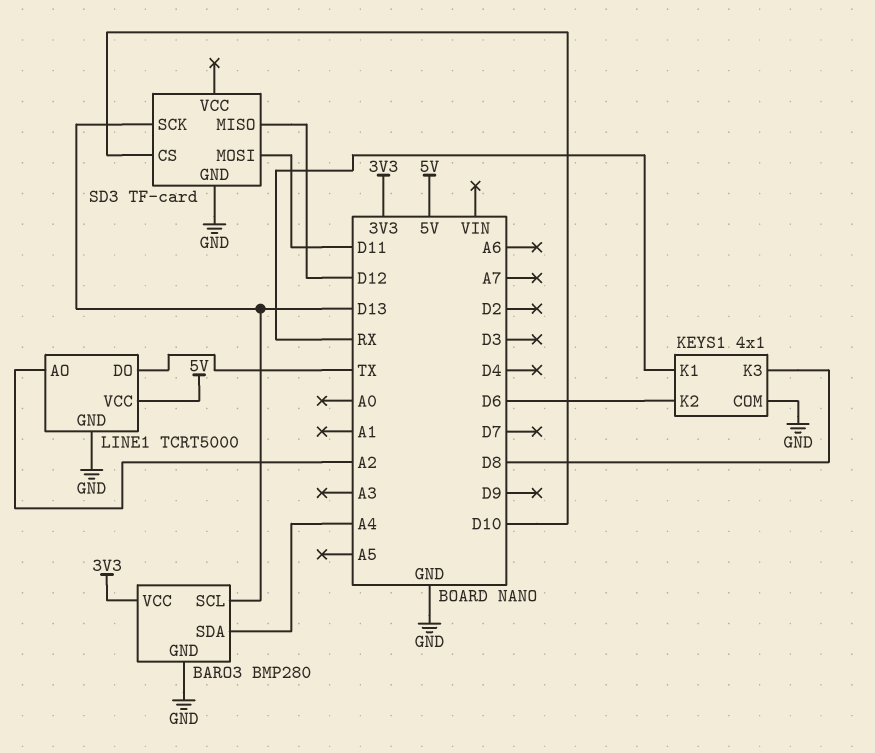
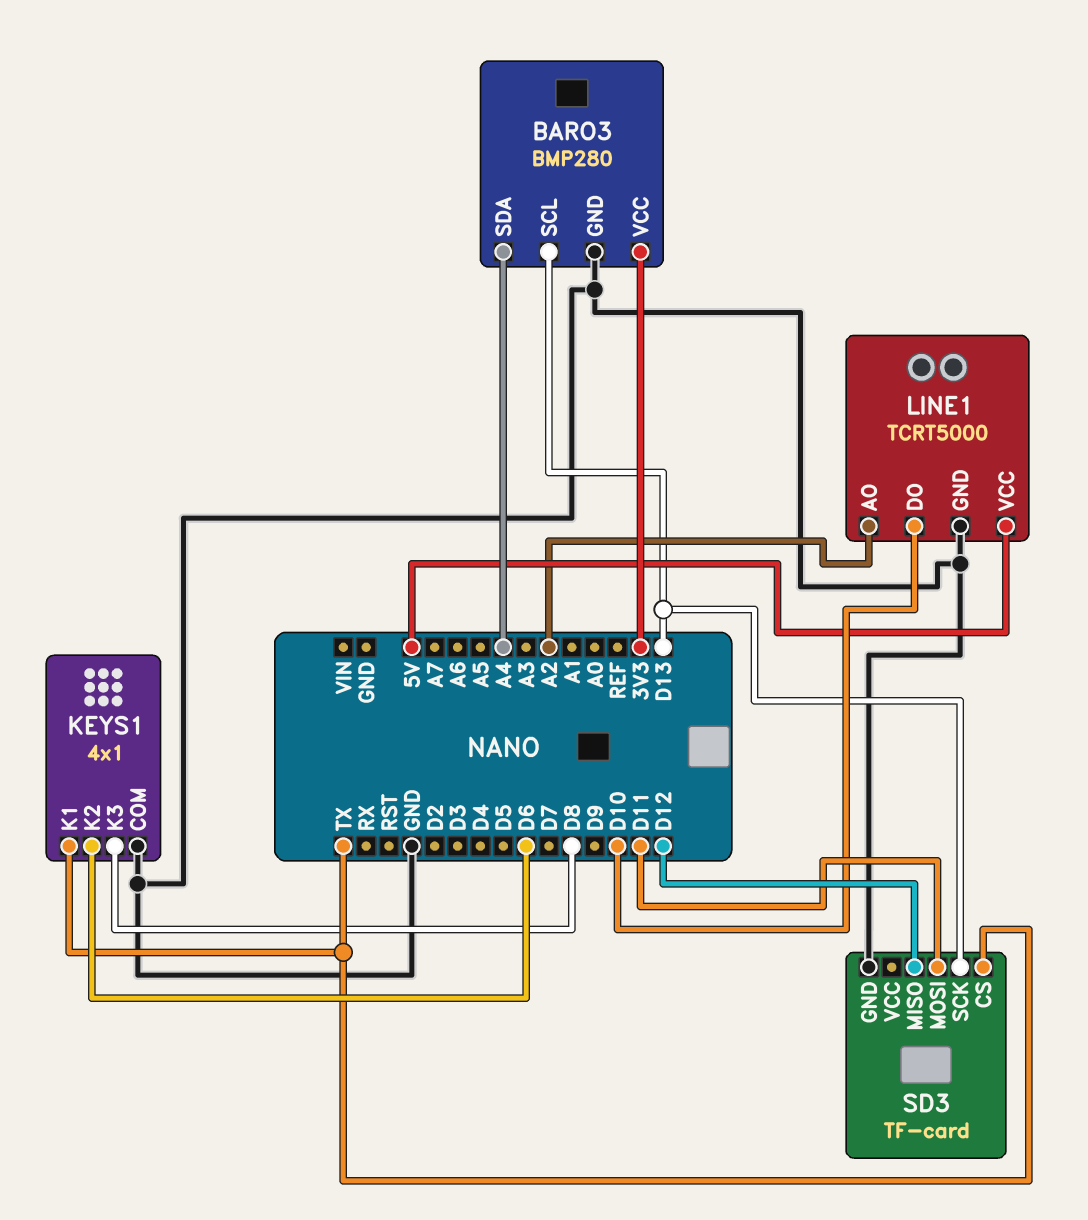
KEYS1 pin K1: RX -> TX
LINE1 pin DO: TX -> D10
SD3 pin CS: D10 -> TX

